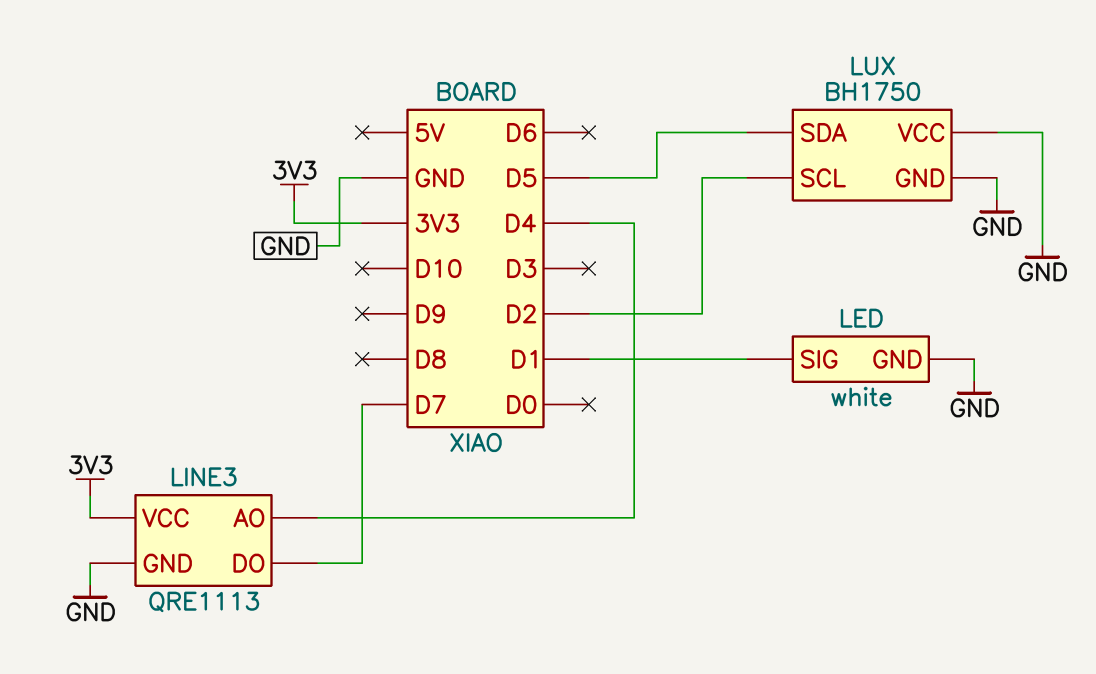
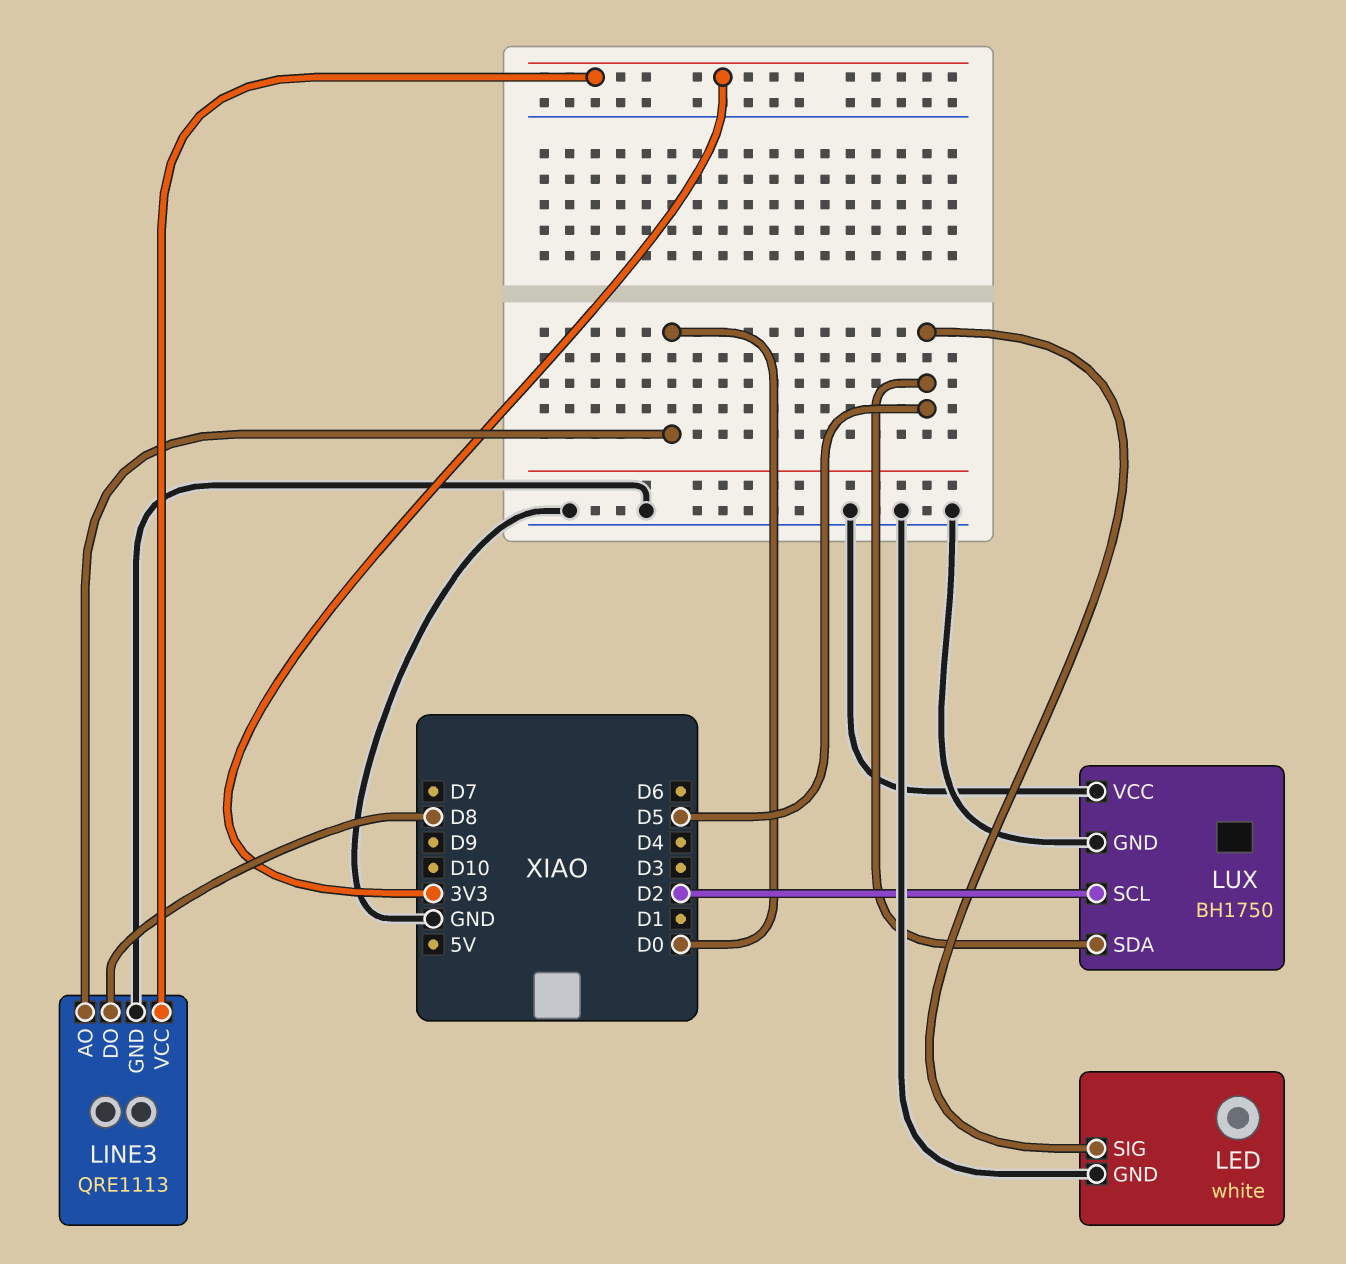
LED pin SIG: D1 -> D5
LINE3 pin AO: D4 -> D0
LINE3 pin DO: D7 -> D8

